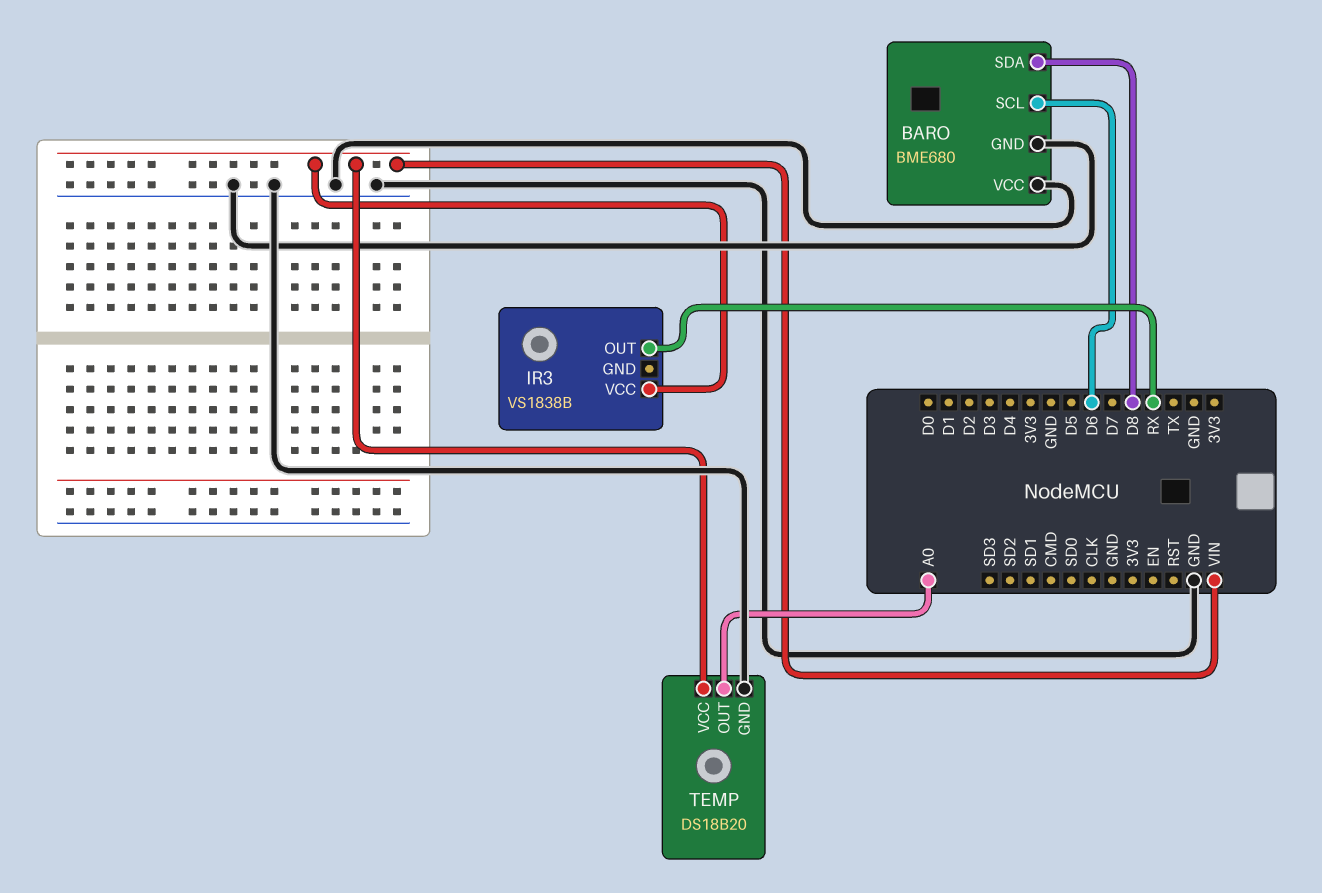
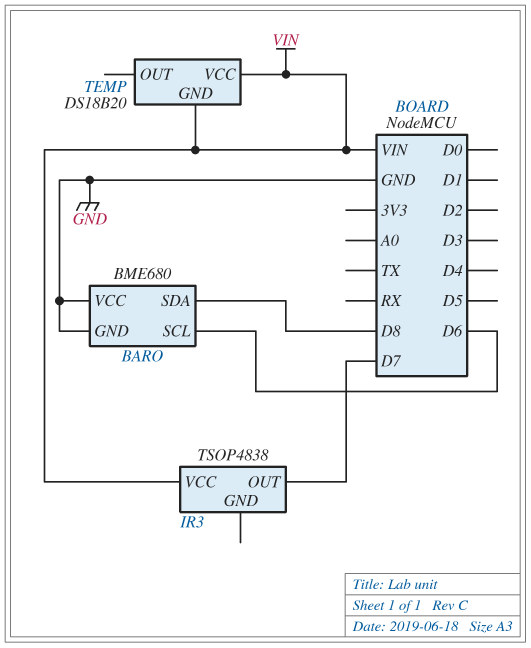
IR3: VS1838B -> TSOP4838
IR3 pin OUT: RX -> D7
TEMP pin GND: GND -> VIN
TEMP pin OUT: A0 -> none

